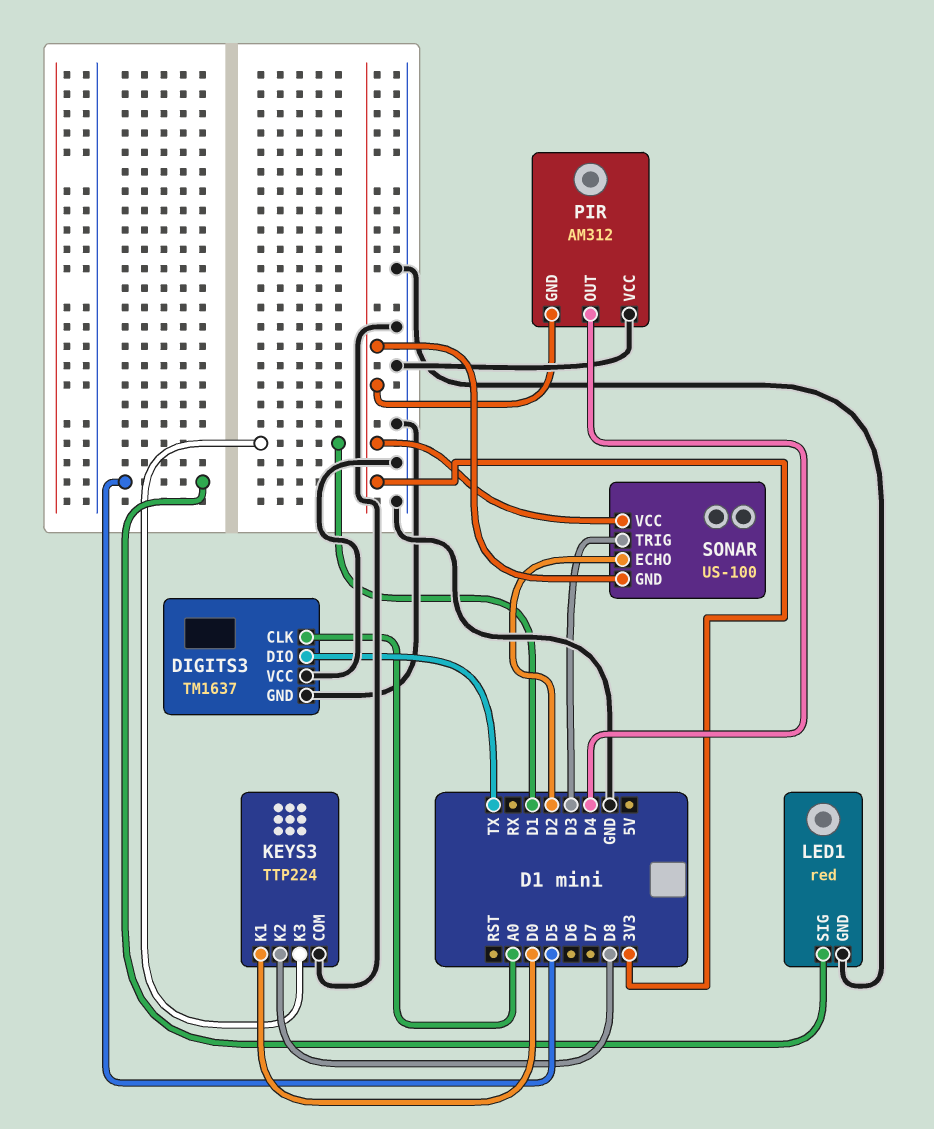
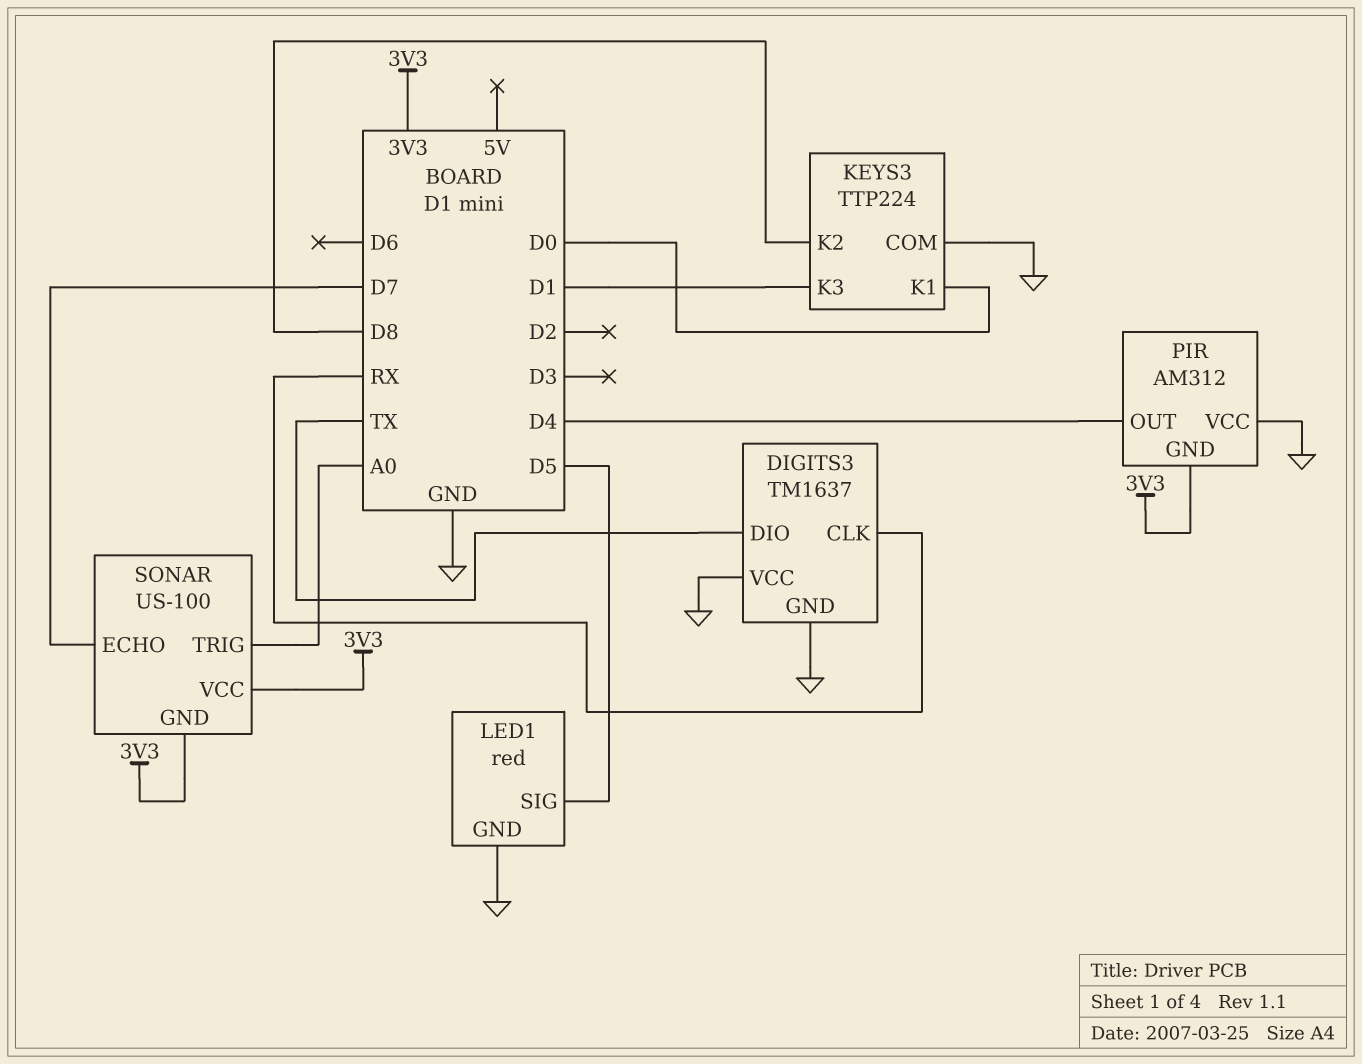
DIGITS3 pin CLK: A0 -> RX
SONAR pin ECHO: D2 -> D7
SONAR pin TRIG: D3 -> A0

